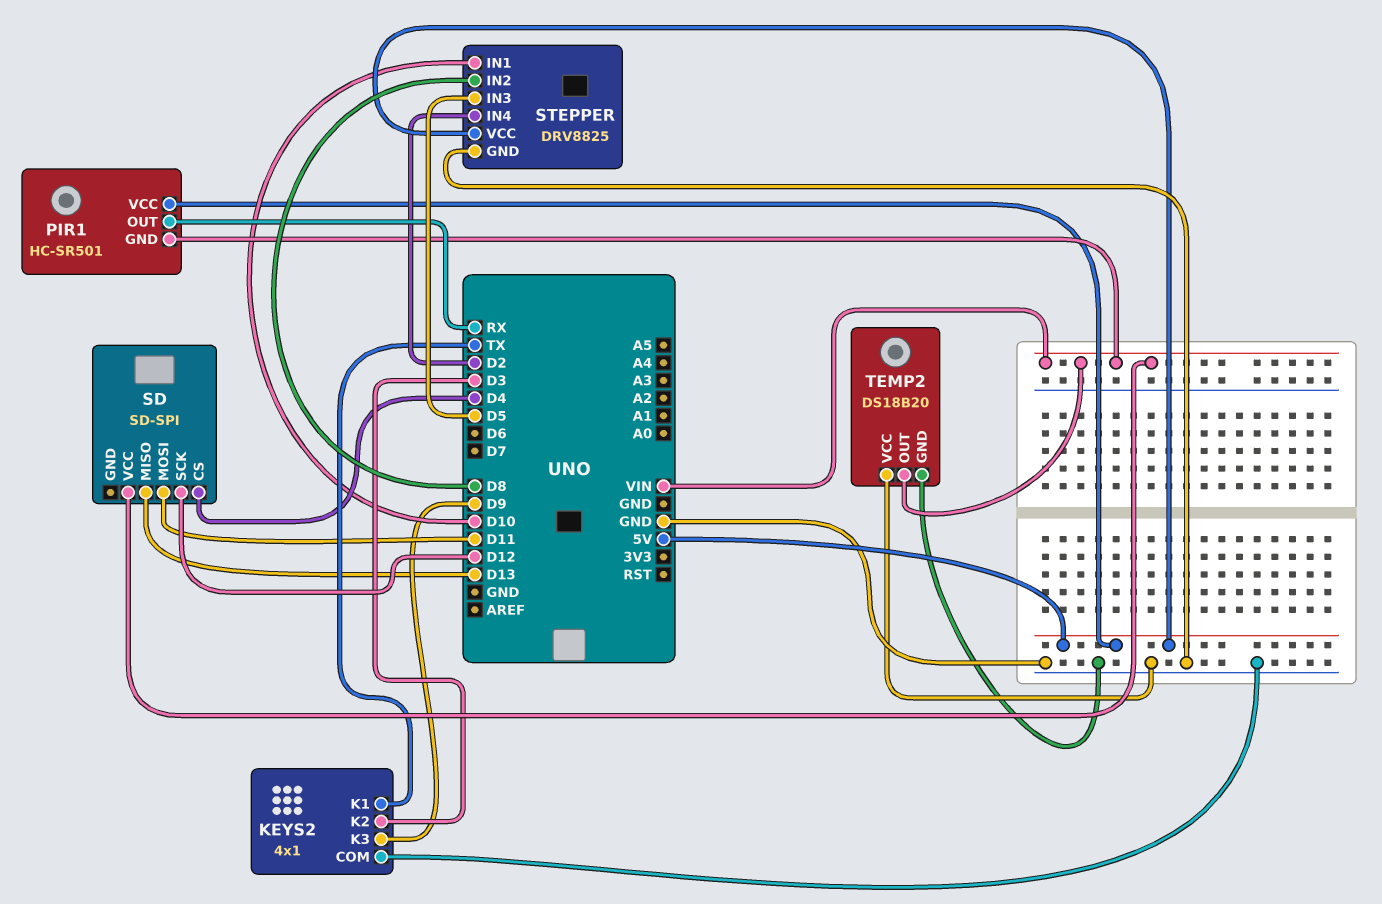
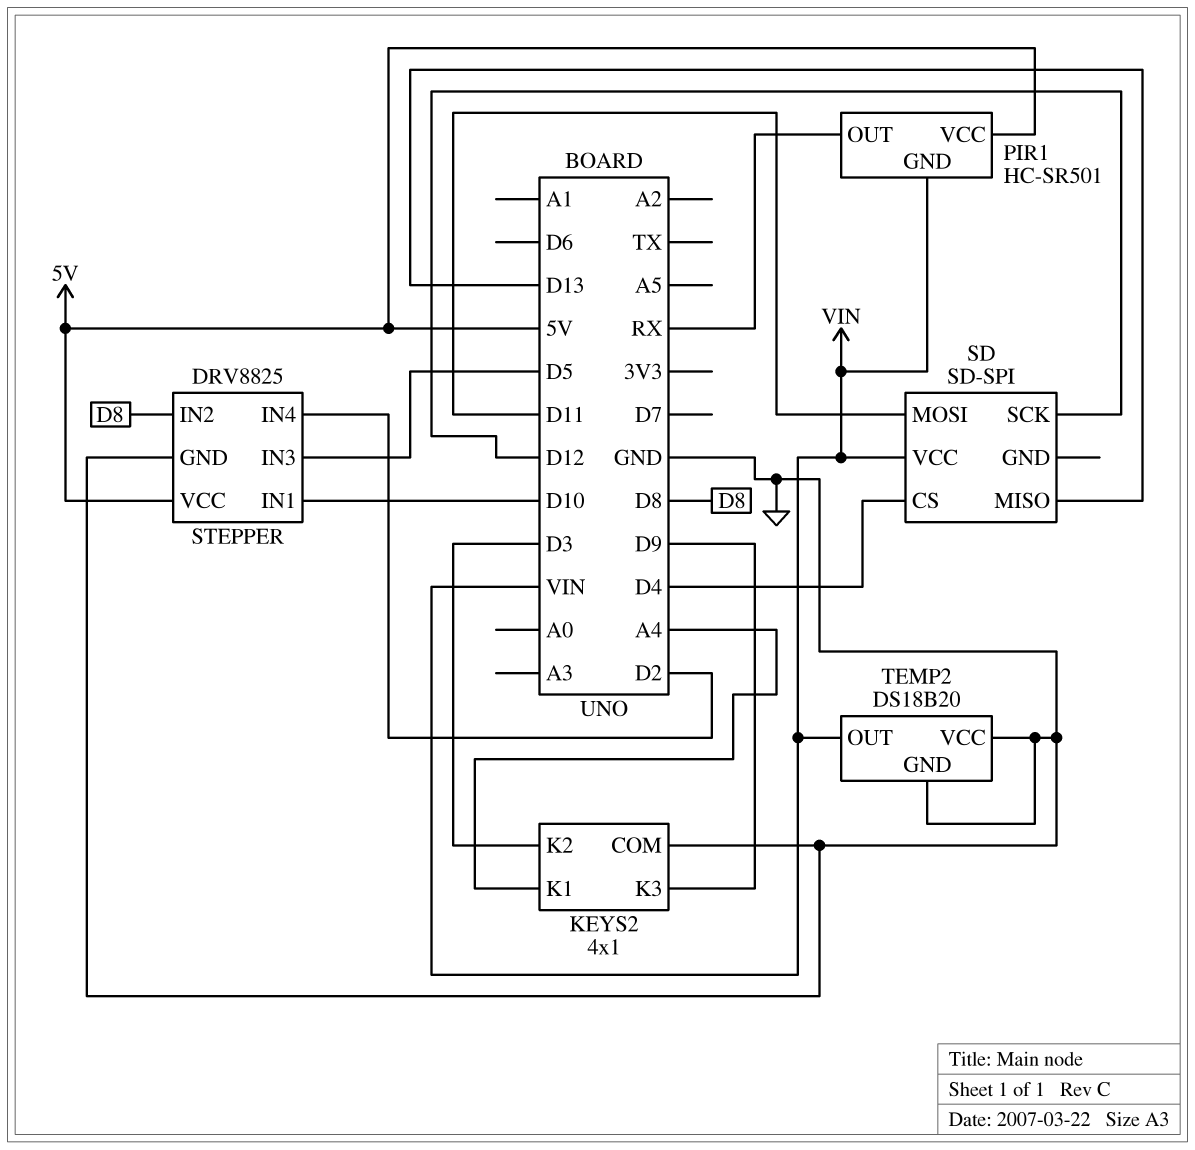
KEYS2 pin K1: TX -> A4

